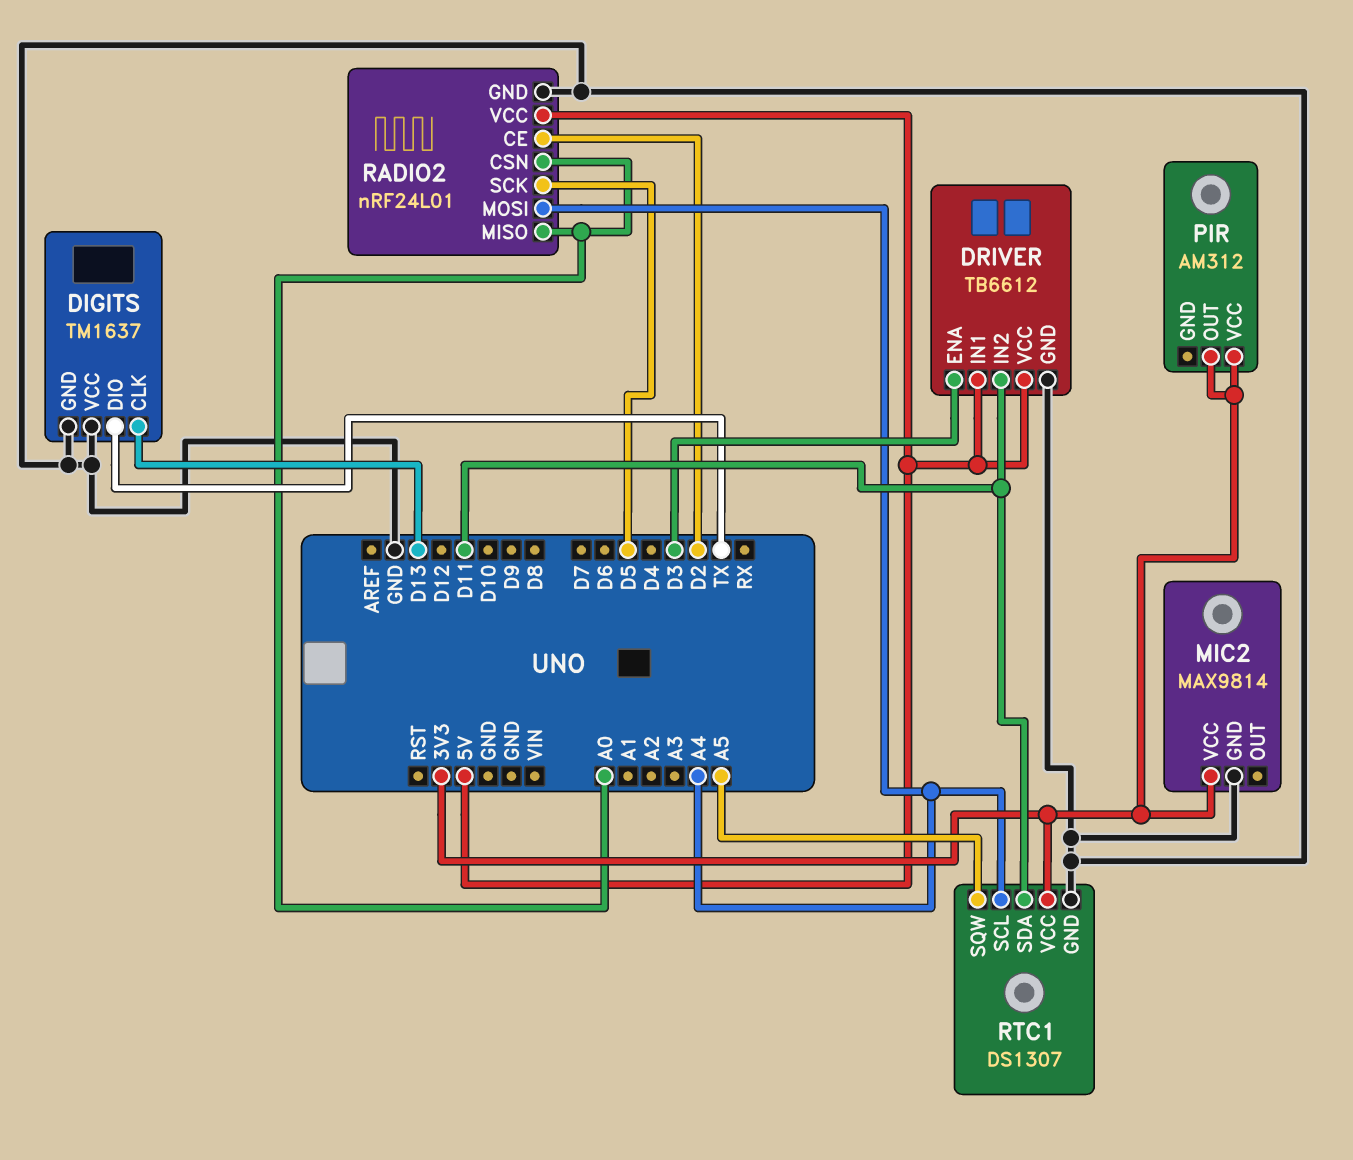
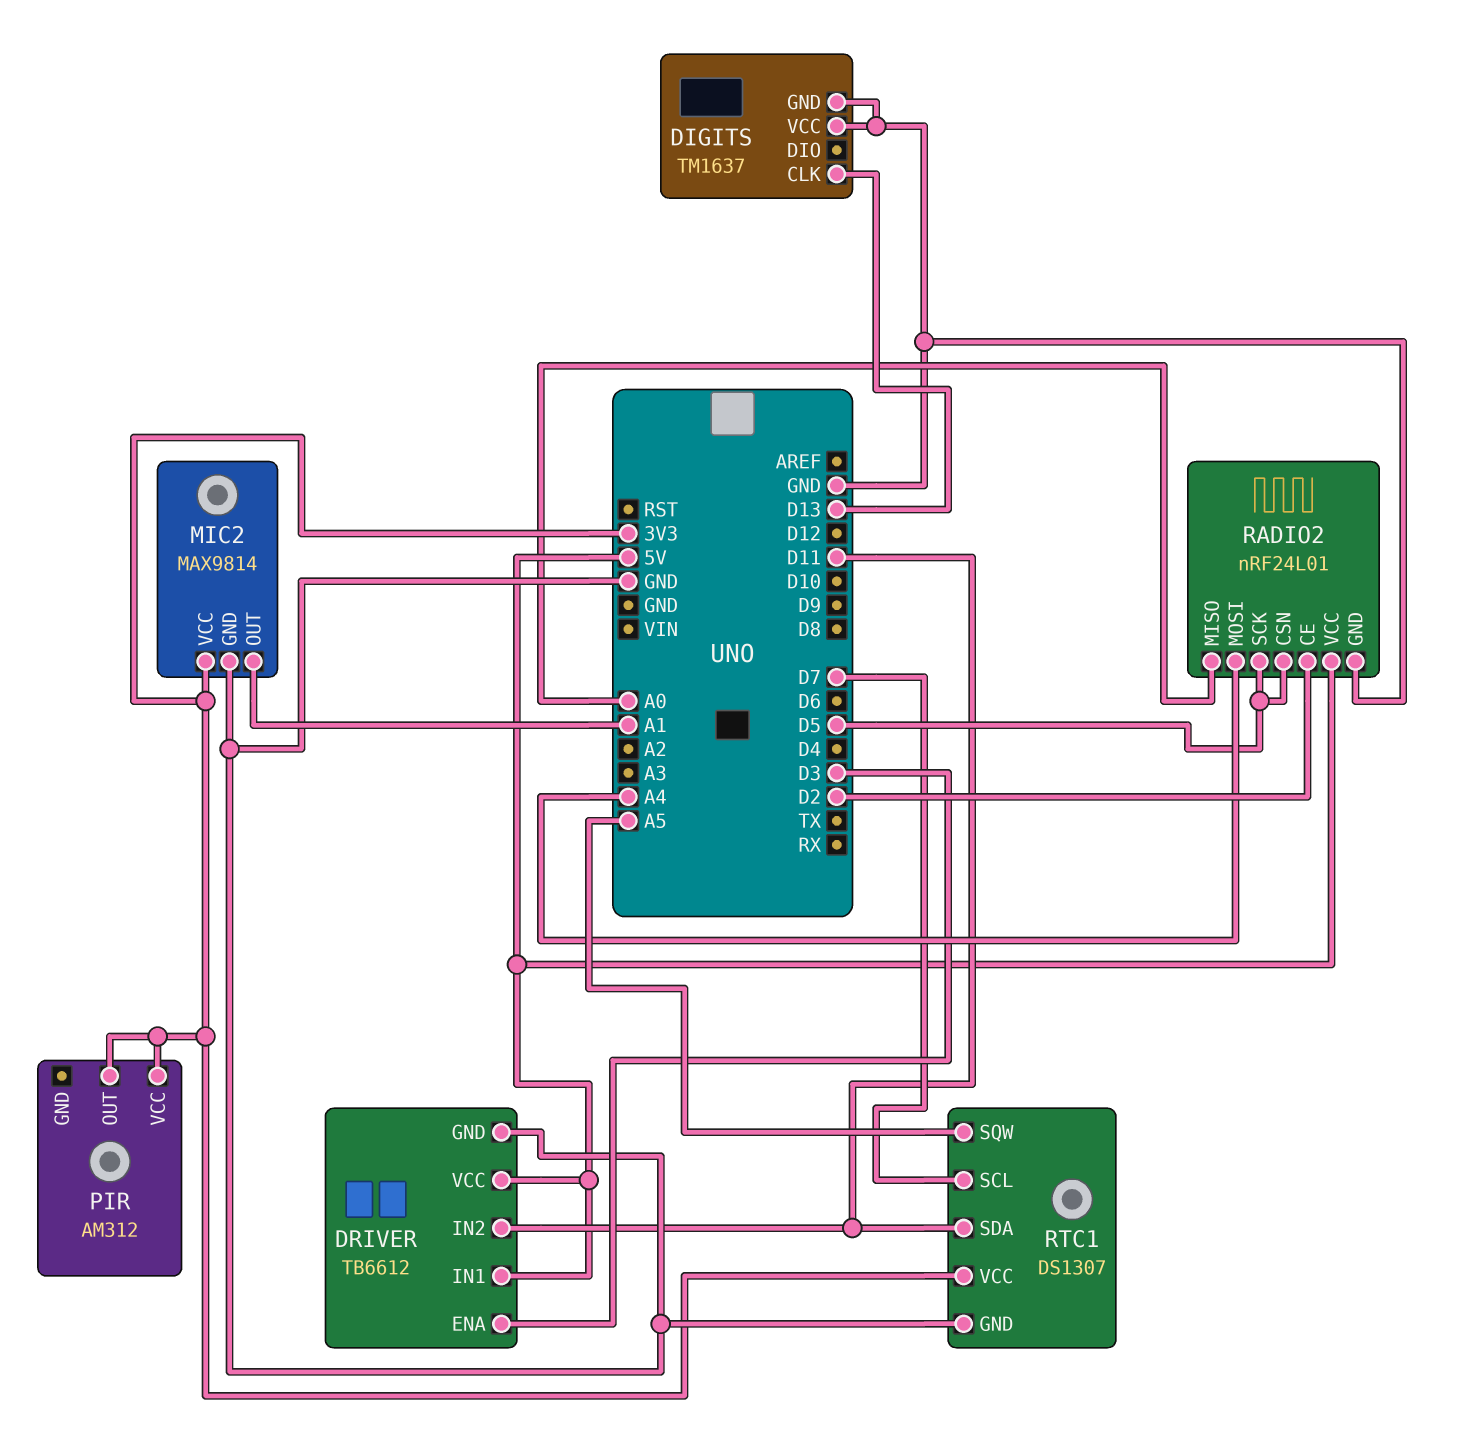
DIGITS pin DIO: TX -> none
MIC2 pin OUT: none -> A1
RADIO2 pin CSN: A0 -> D5
RTC1 pin SCL: A4 -> D7

